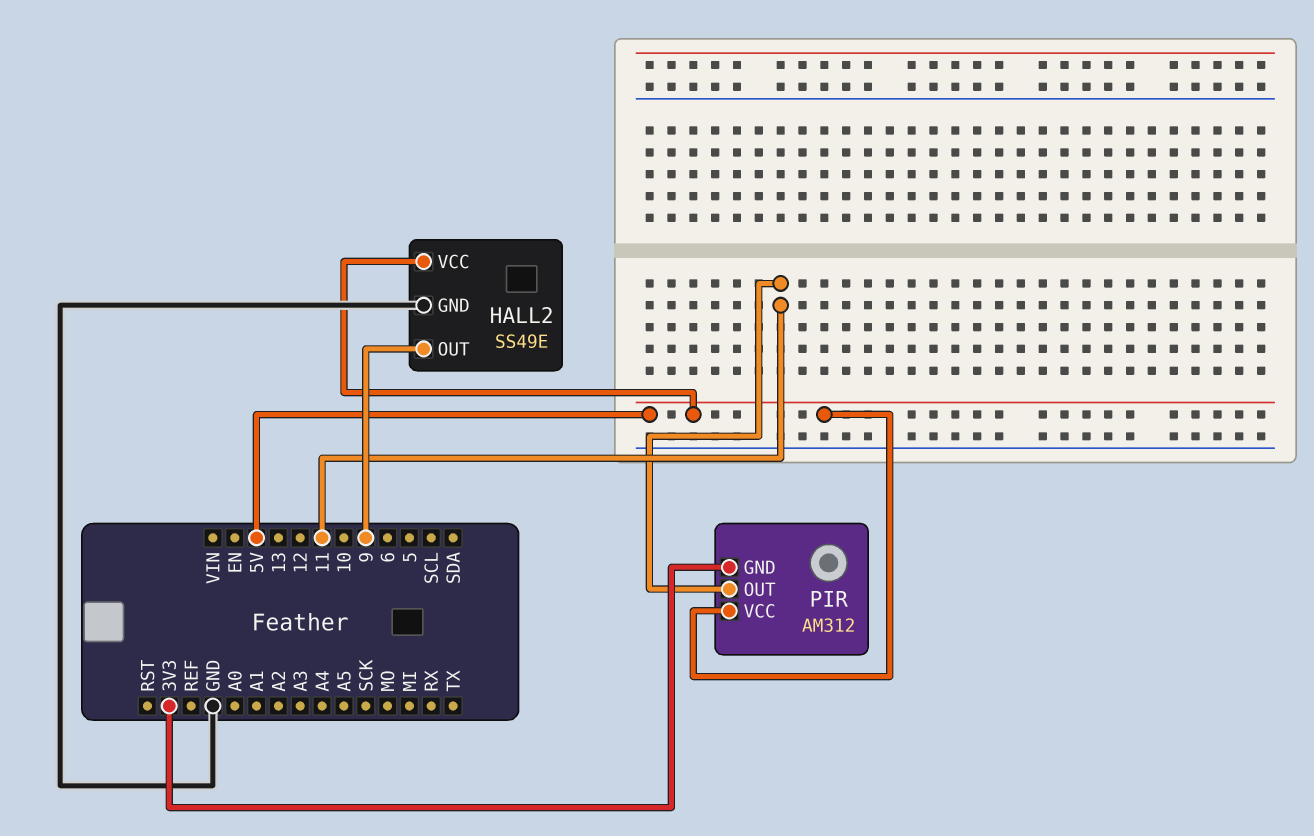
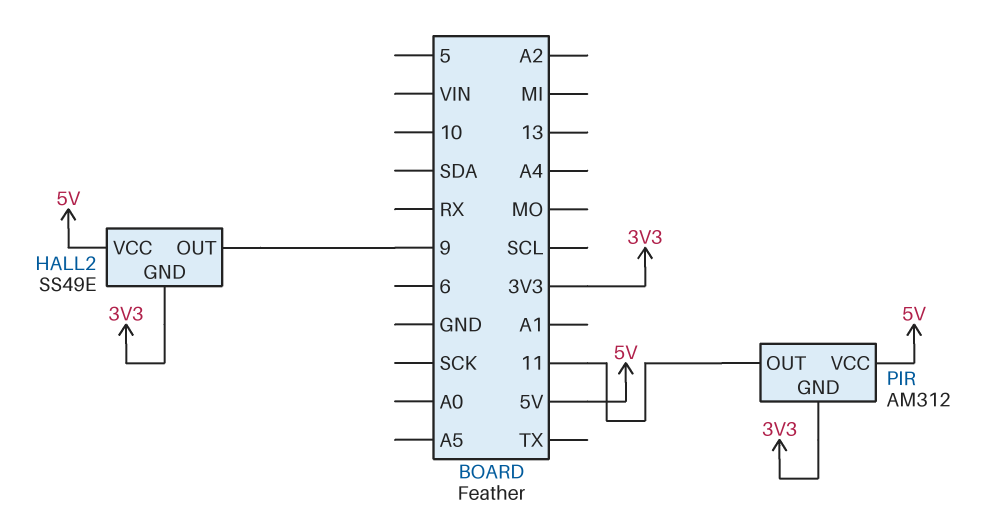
HALL2 pin GND: GND -> 3V3

